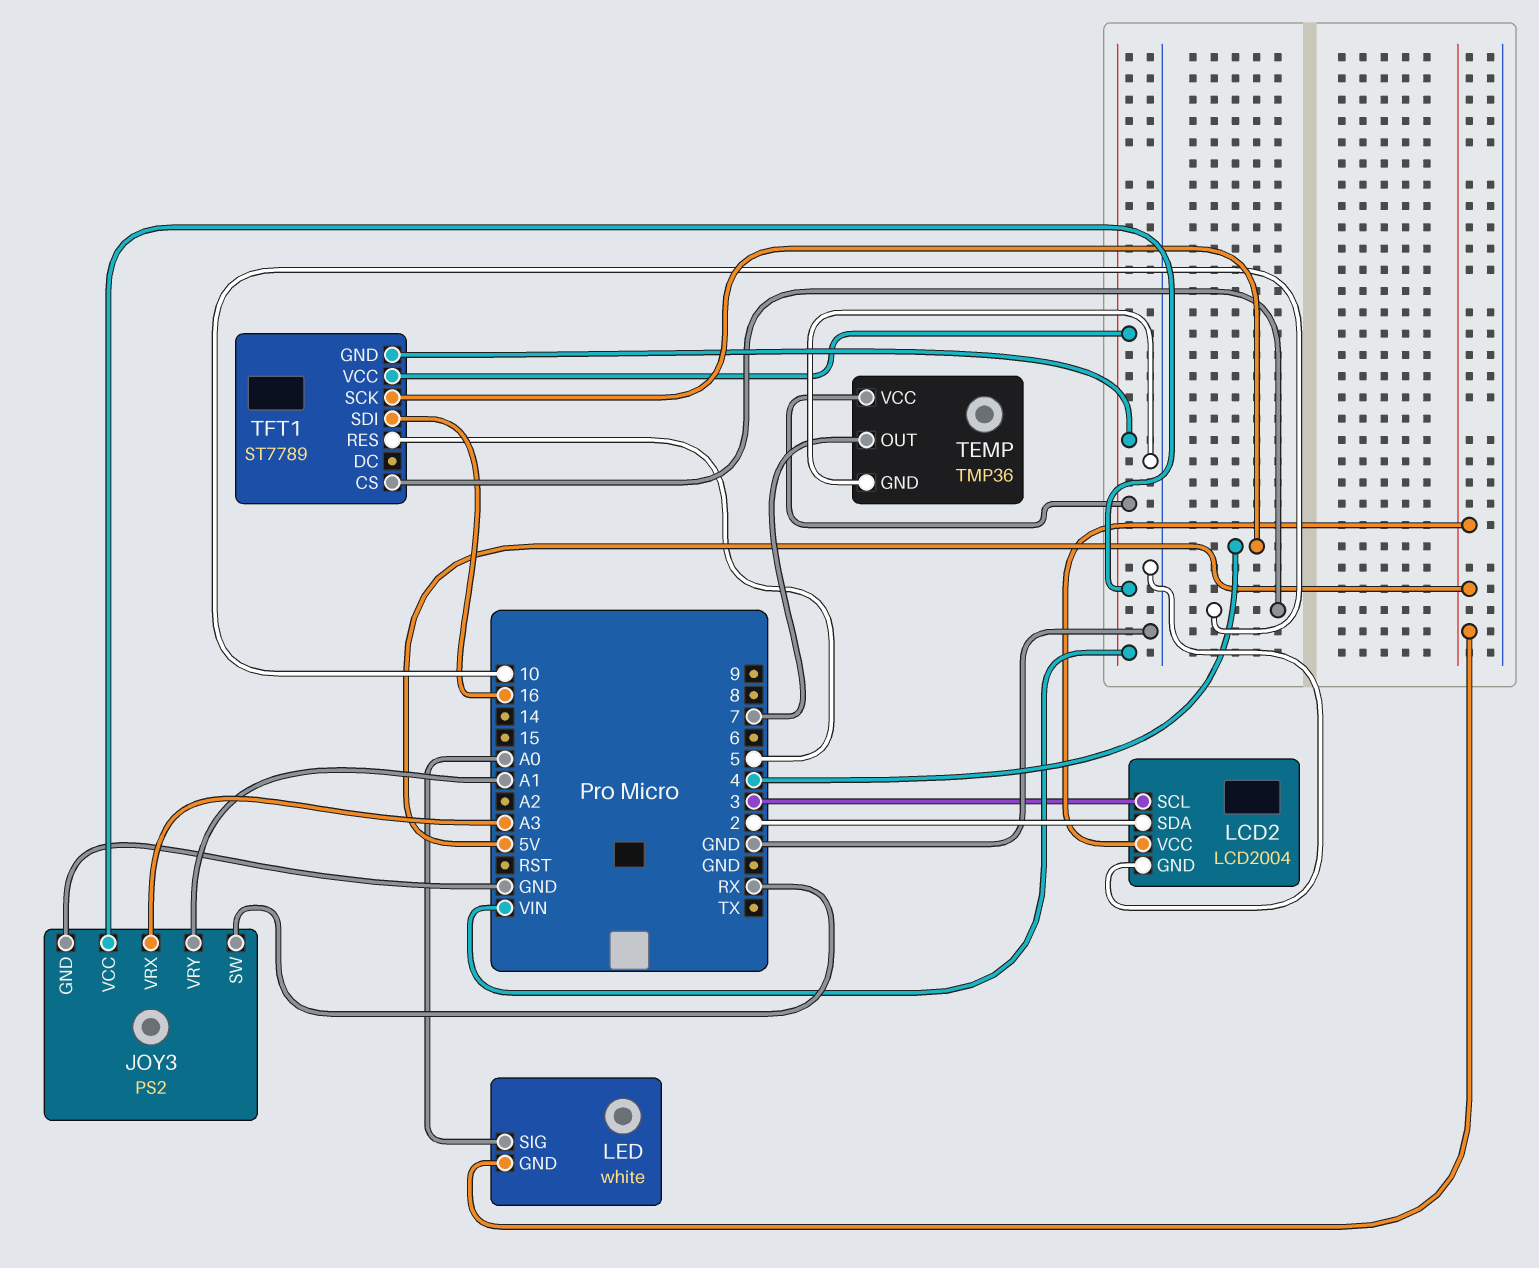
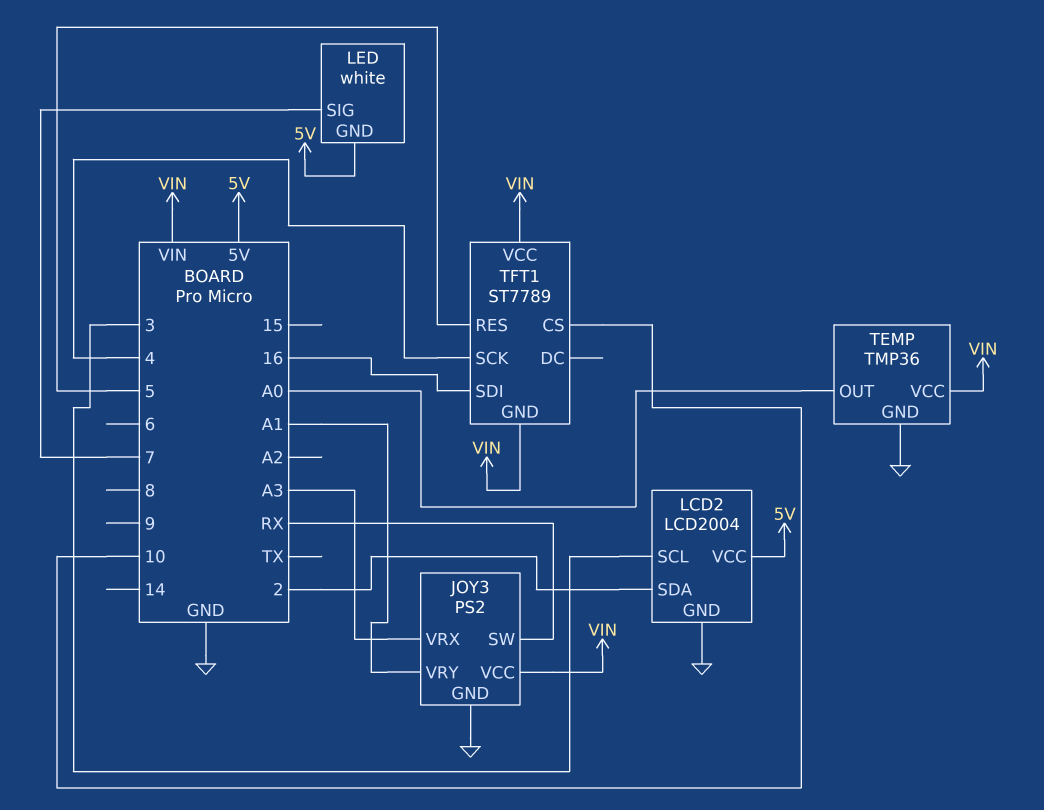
LED pin SIG: A0 -> 7
TEMP pin OUT: 7 -> A0

